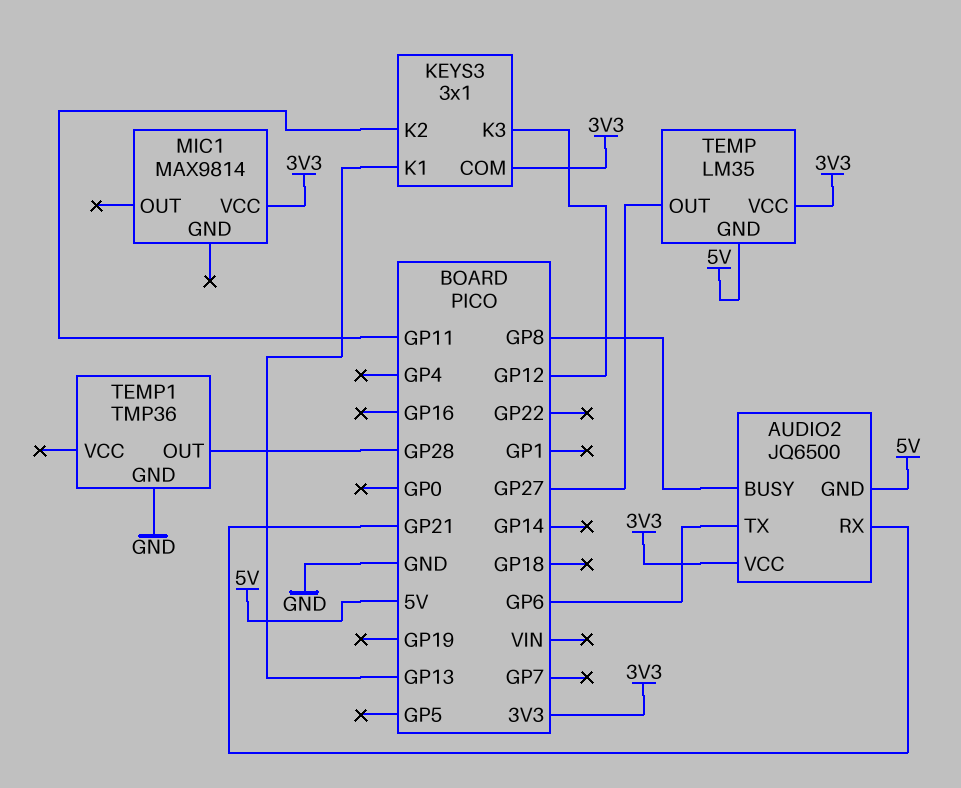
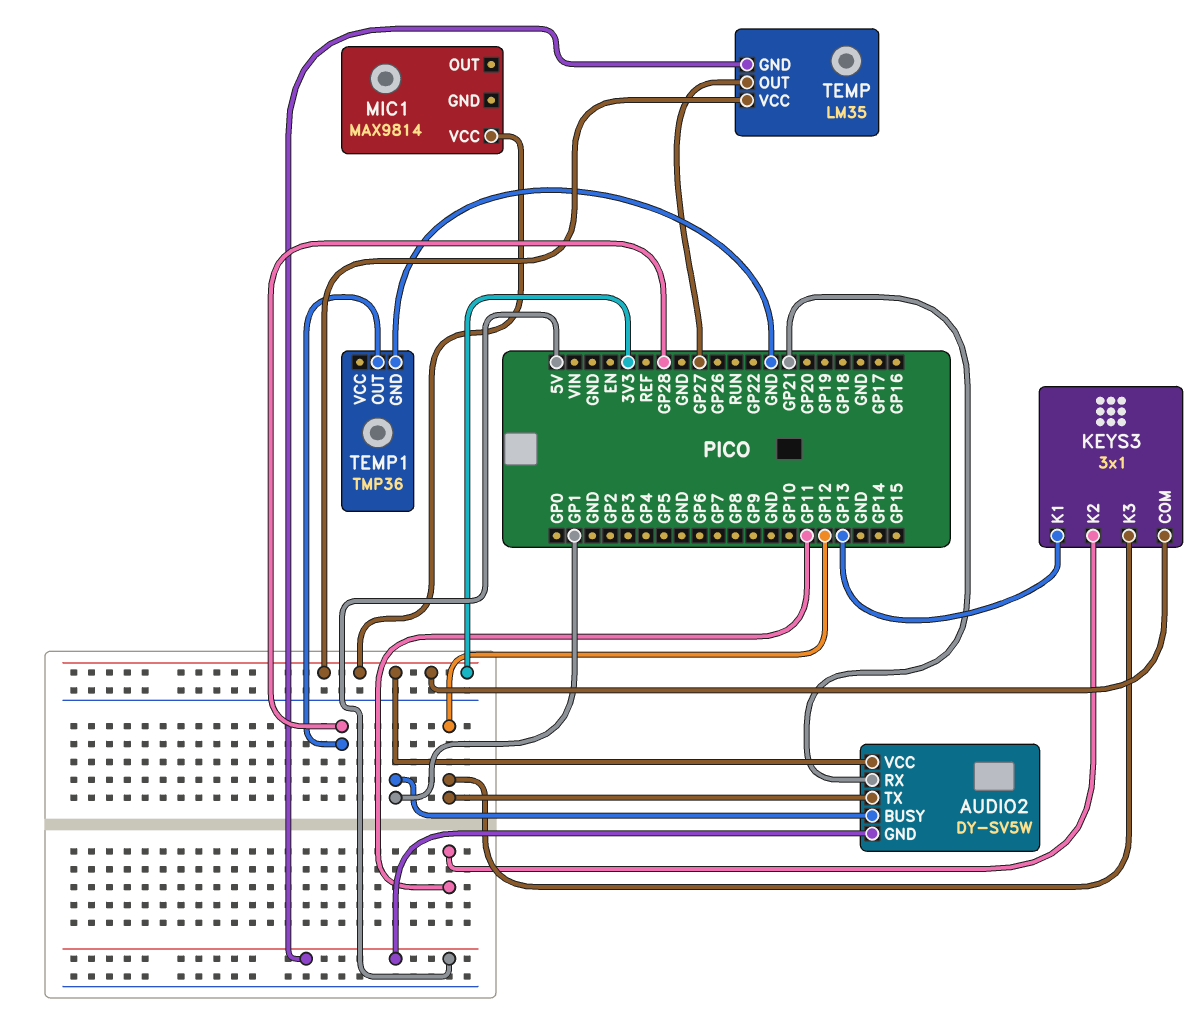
AUDIO2: JQ6500 -> DY-SV5W
AUDIO2 pin BUSY: GP8 -> GP1
AUDIO2 pin TX: GP6 -> GP12

